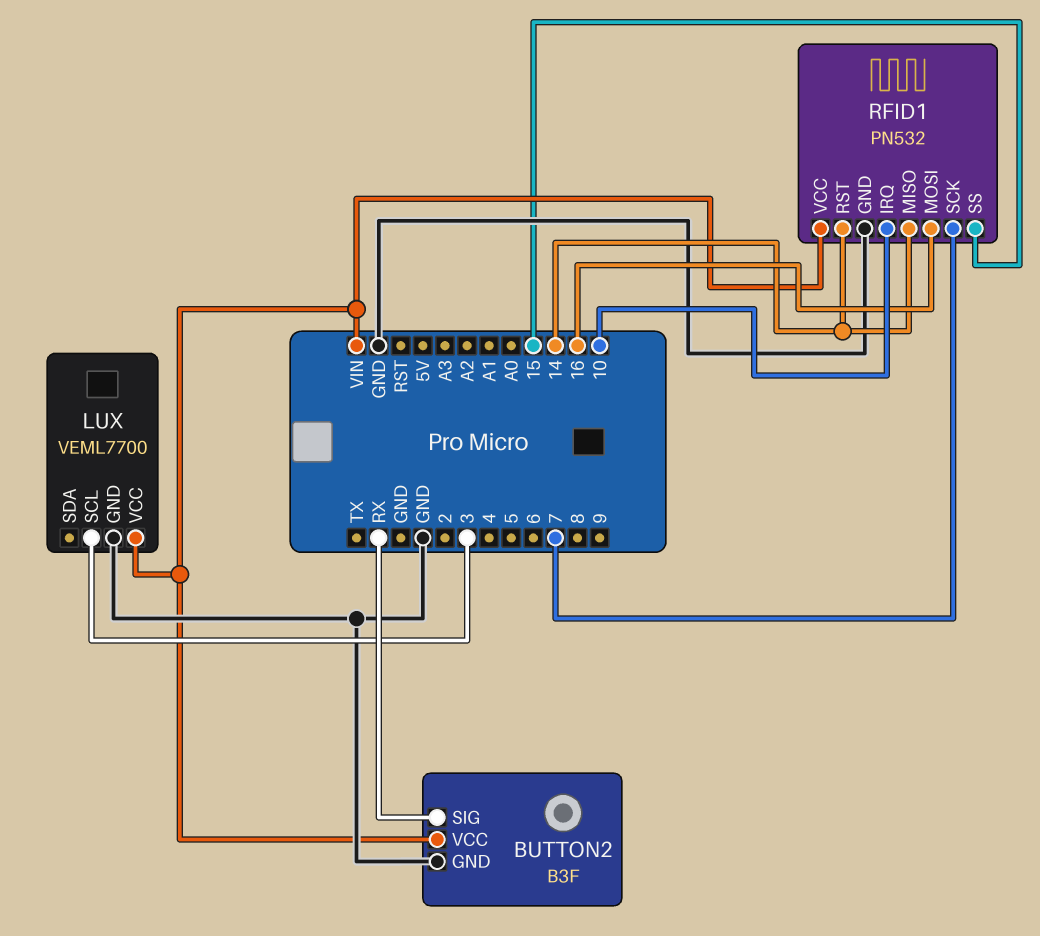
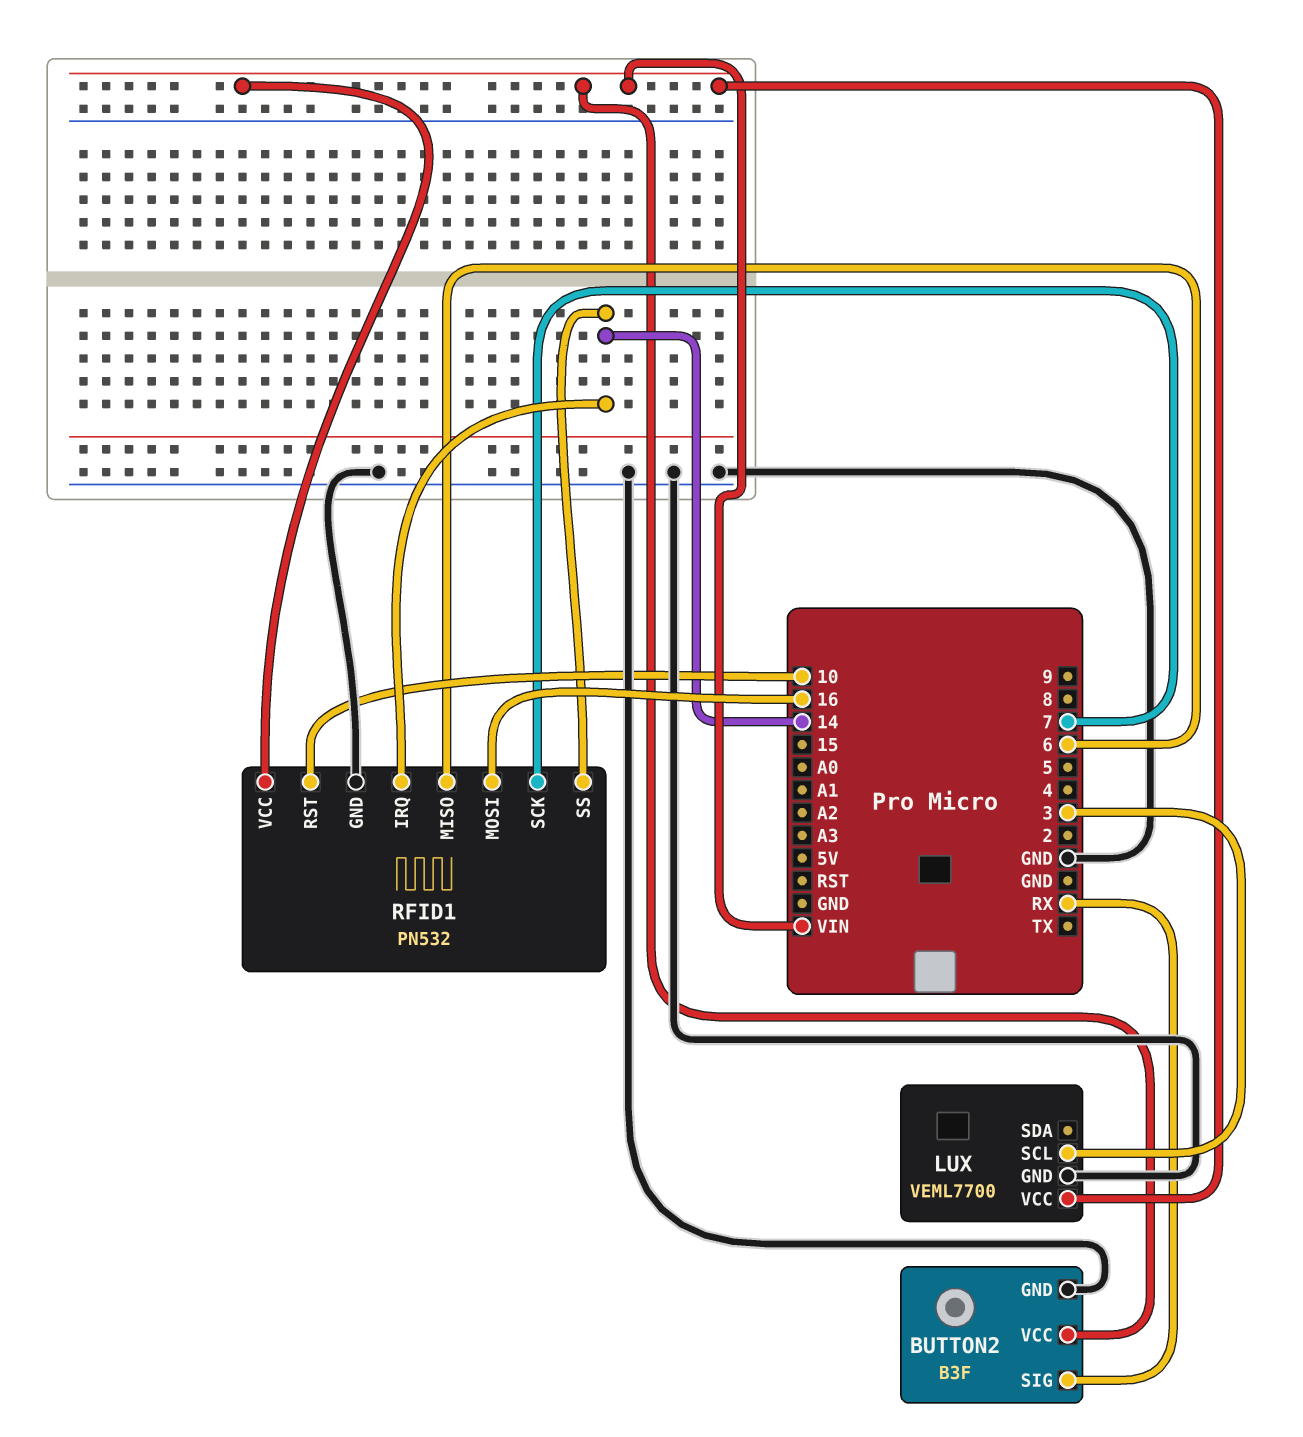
RFID1 pin IRQ: 10 -> 14
RFID1 pin MISO: 14 -> 6
RFID1 pin RST: 14 -> 10
RFID1 pin SS: 15 -> 14

